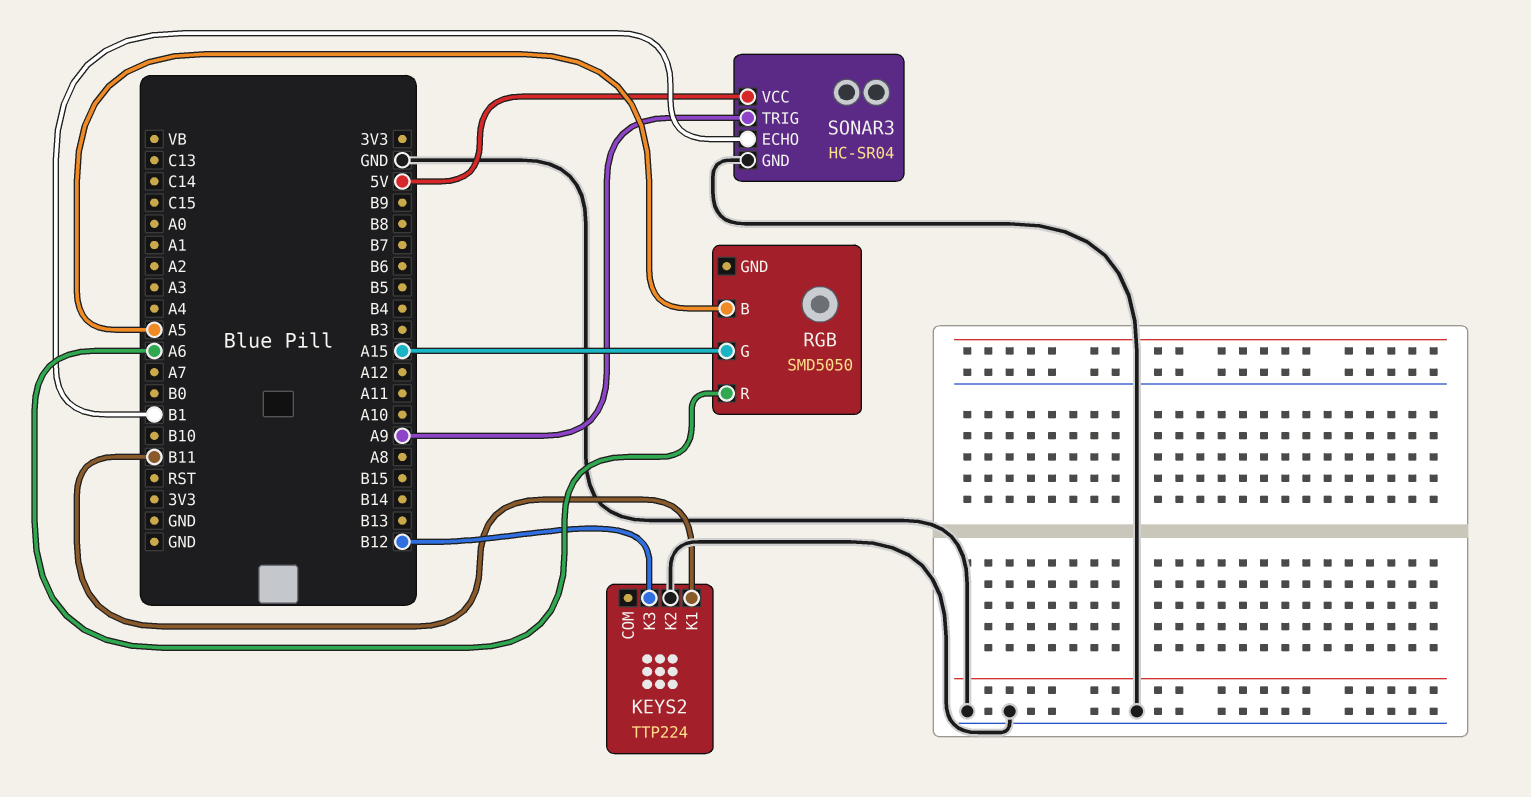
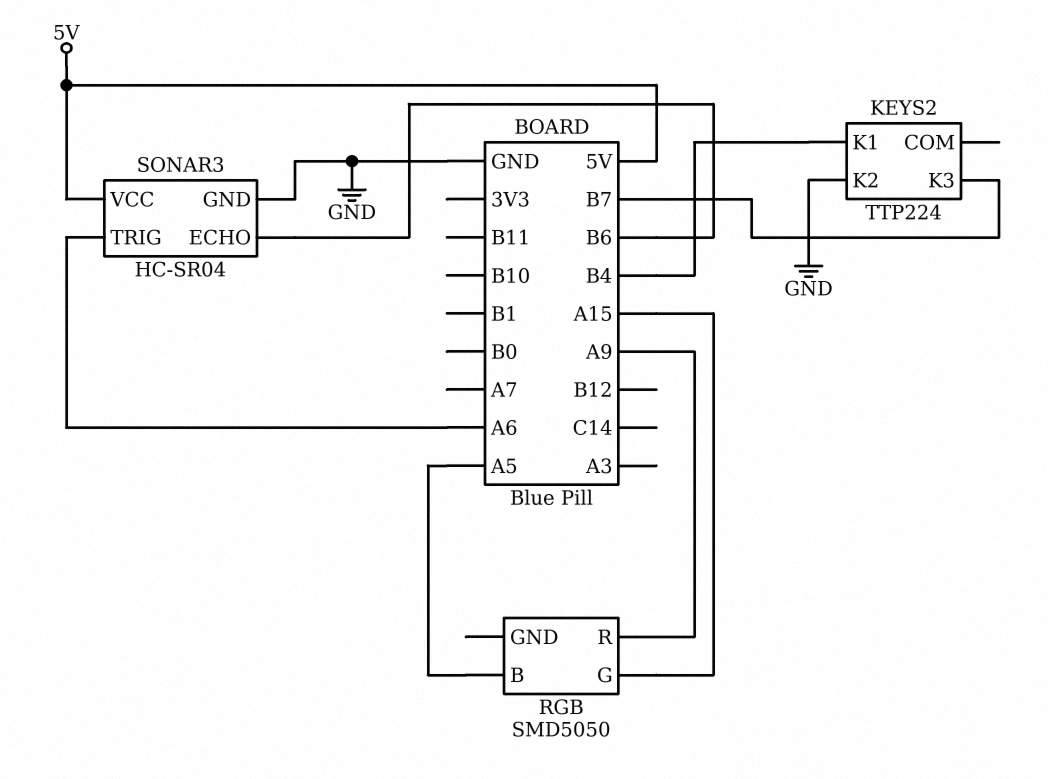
KEYS2 pin K1: B11 -> B4
KEYS2 pin K3: B12 -> B7
RGB pin R: A6 -> A9
SONAR3 pin ECHO: B1 -> B6
SONAR3 pin TRIG: A9 -> A6

